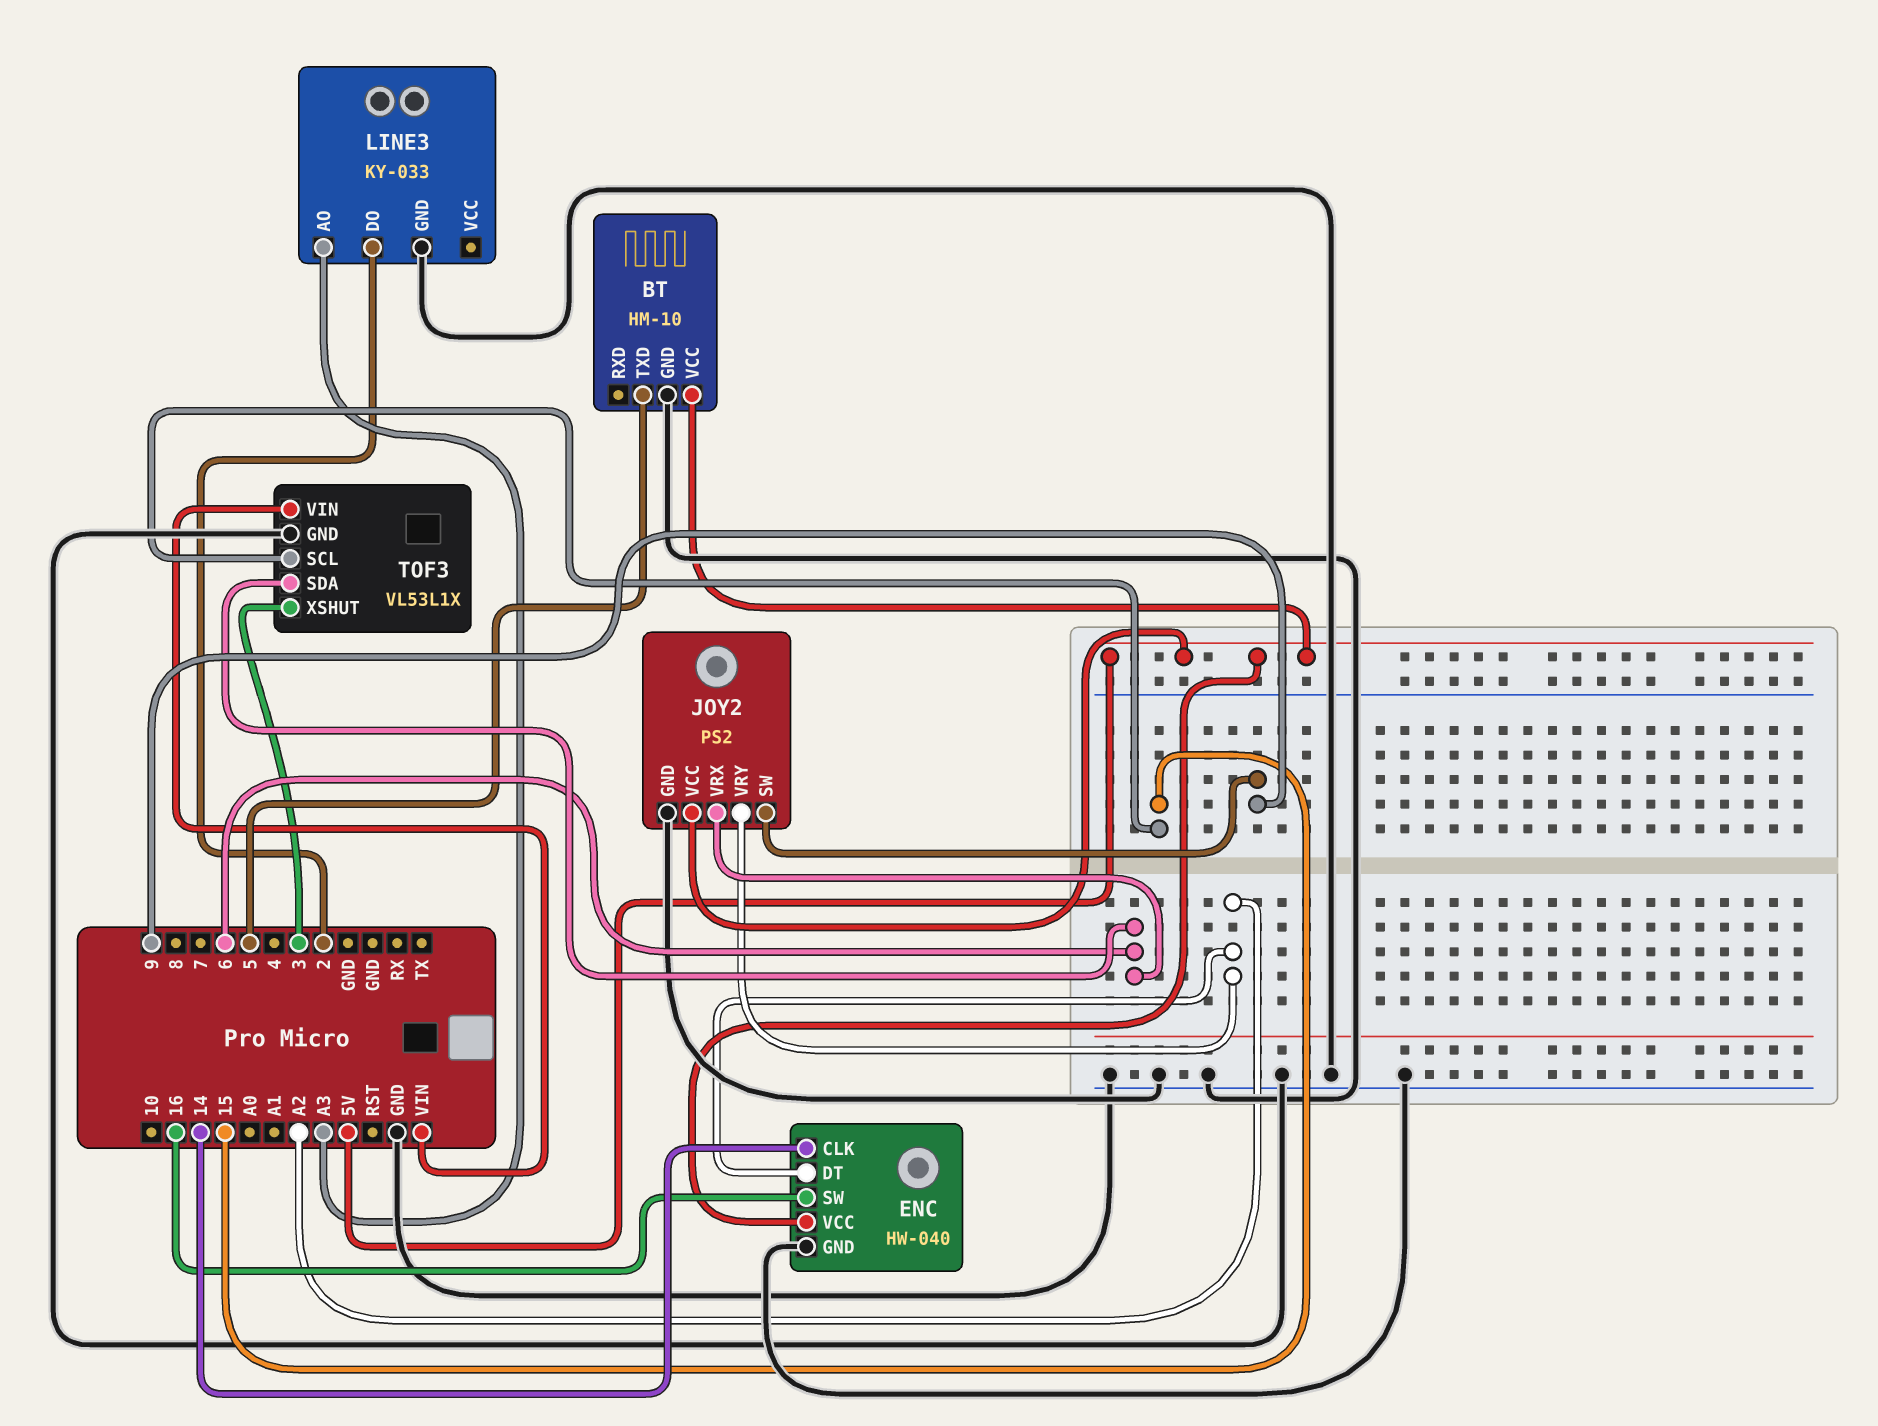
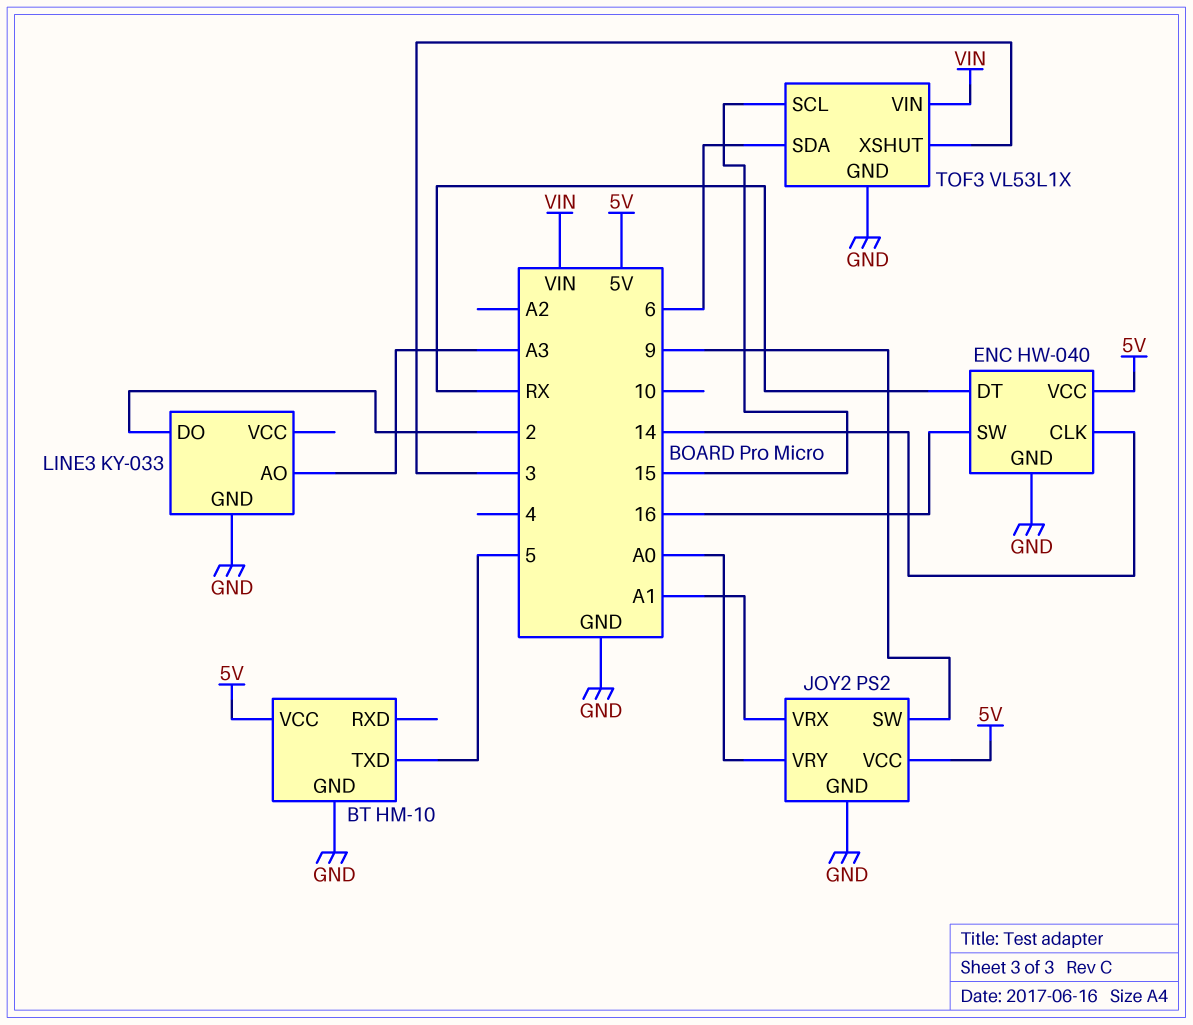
ENC pin DT: A2 -> RX
JOY2 pin VRX: 6 -> A1
JOY2 pin VRY: A2 -> A0

